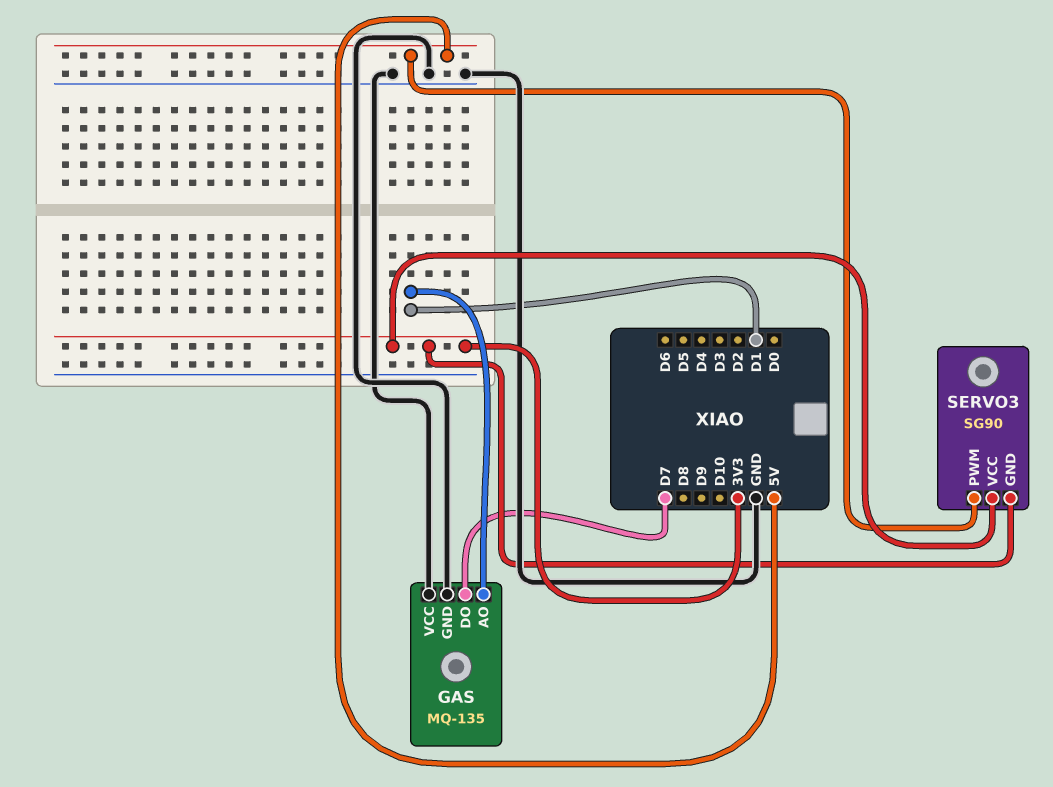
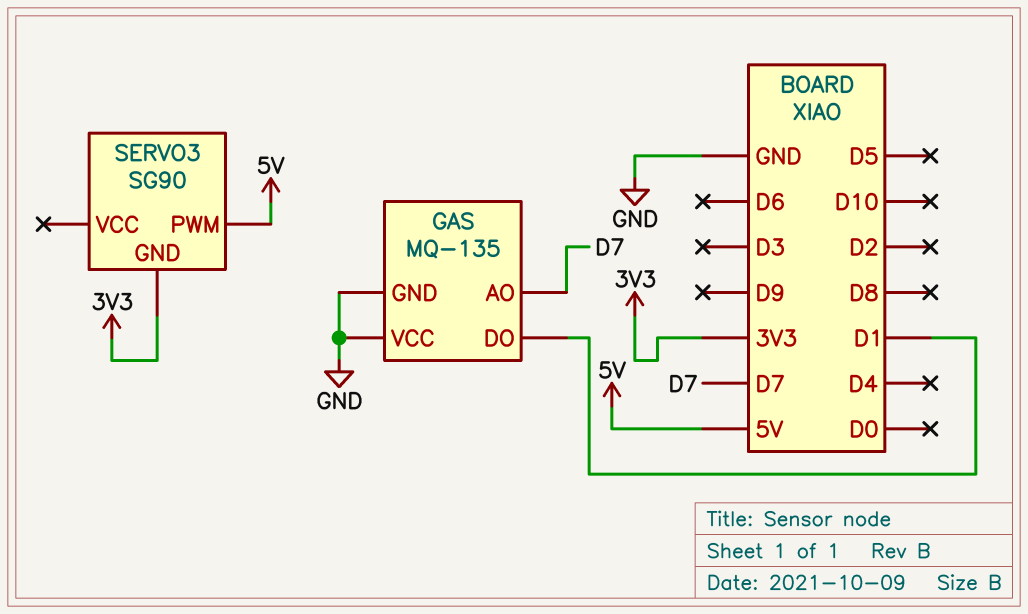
GAS pin AO: D1 -> D7
GAS pin DO: D7 -> D1
SERVO3 pin VCC: 3V3 -> none

